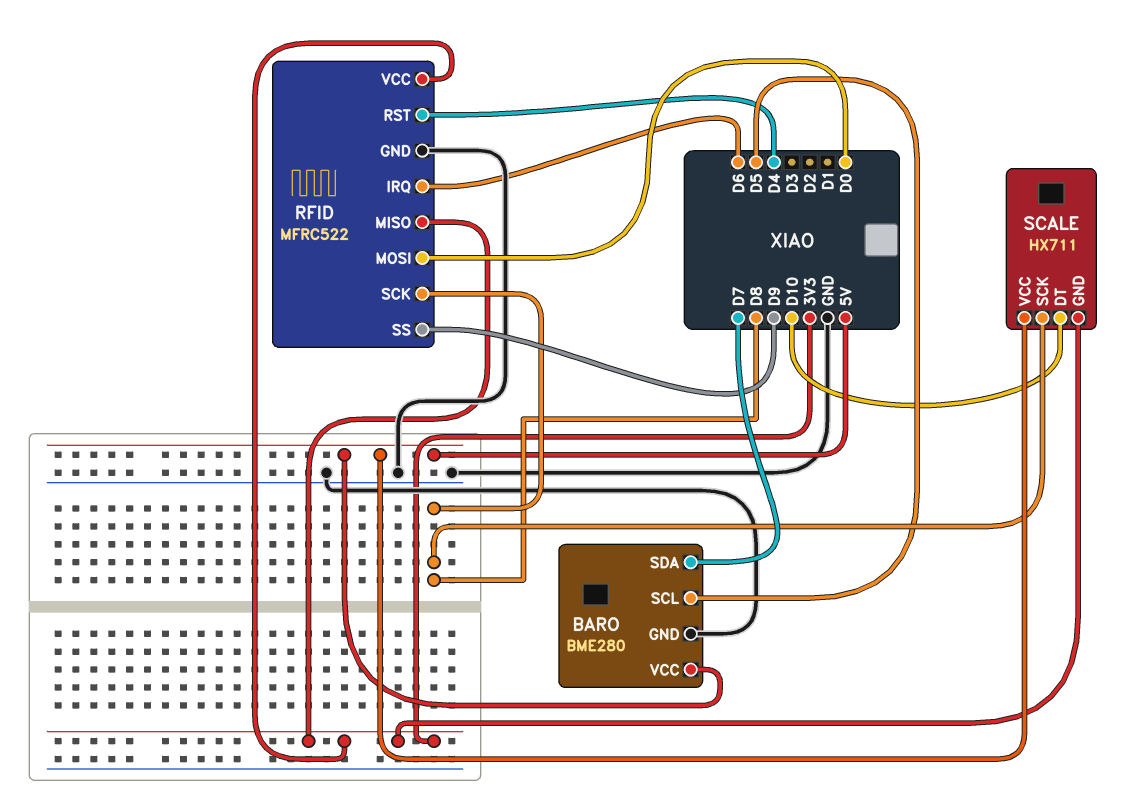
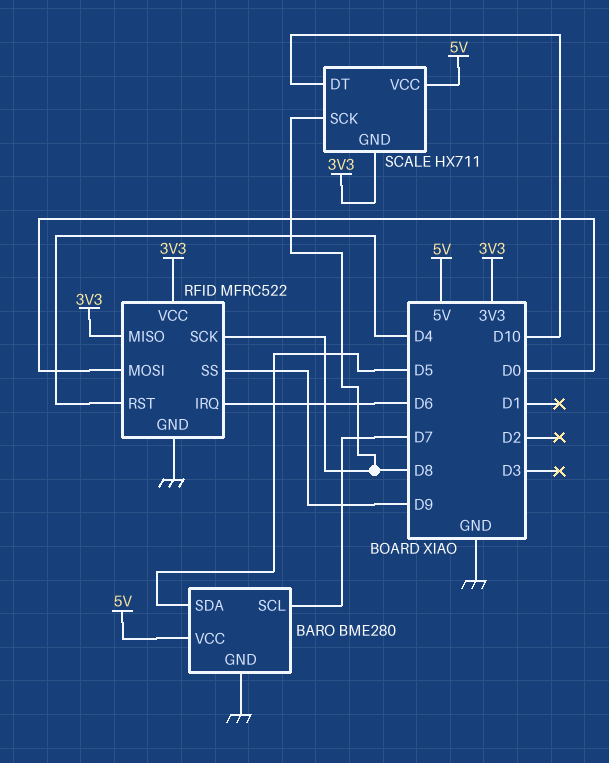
BARO pin SCL: D5 -> D7
BARO pin SDA: D7 -> D5

